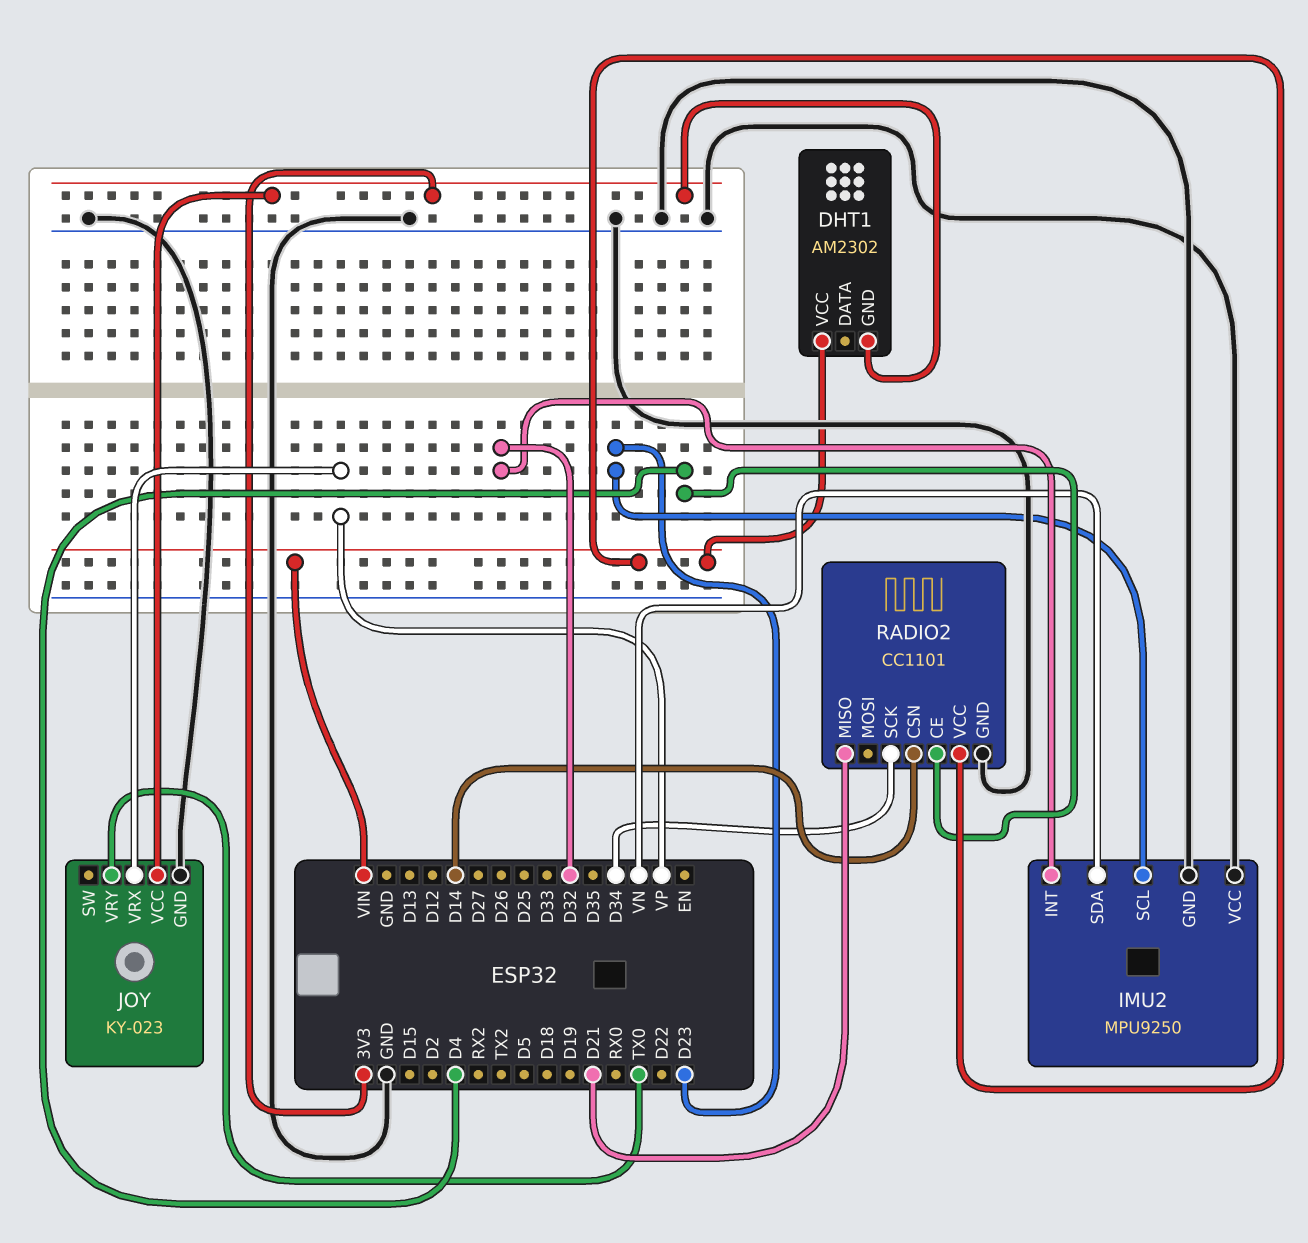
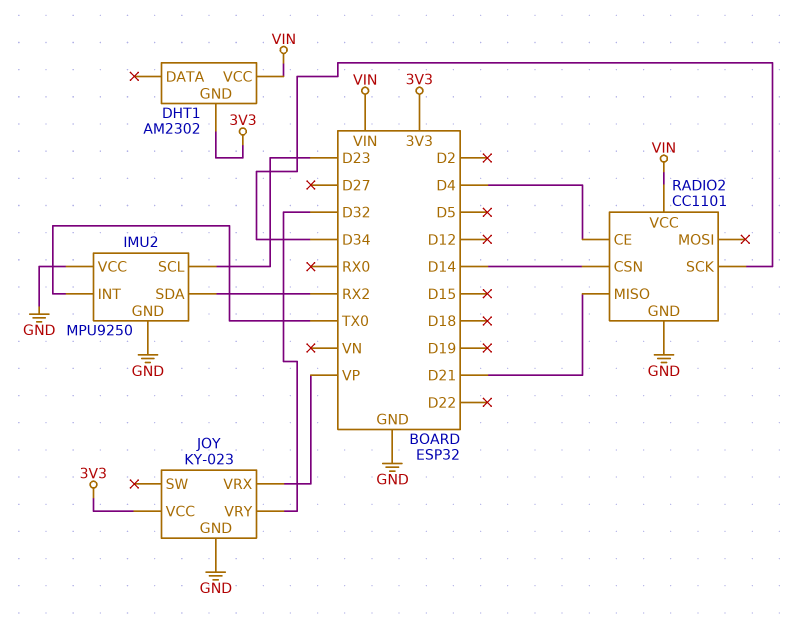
IMU2 pin INT: D32 -> TX0
IMU2 pin SDA: VN -> RX2
JOY pin VRY: TX0 -> D32

